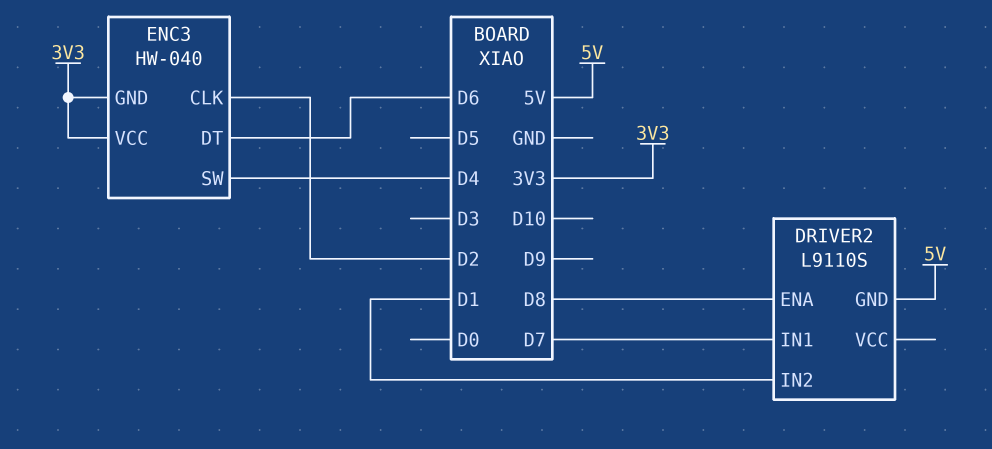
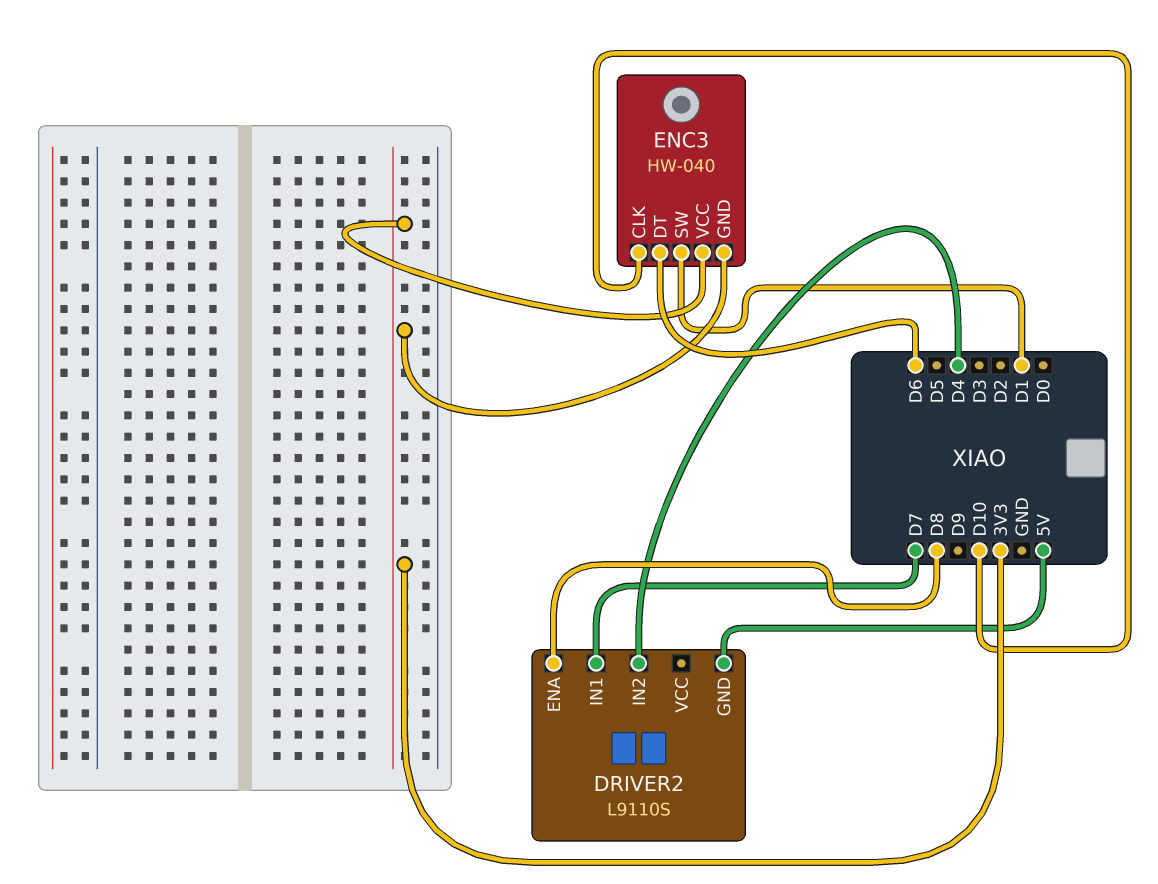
DRIVER2 pin IN2: D1 -> D4
ENC3 pin CLK: D2 -> D10
ENC3 pin SW: D4 -> D1

